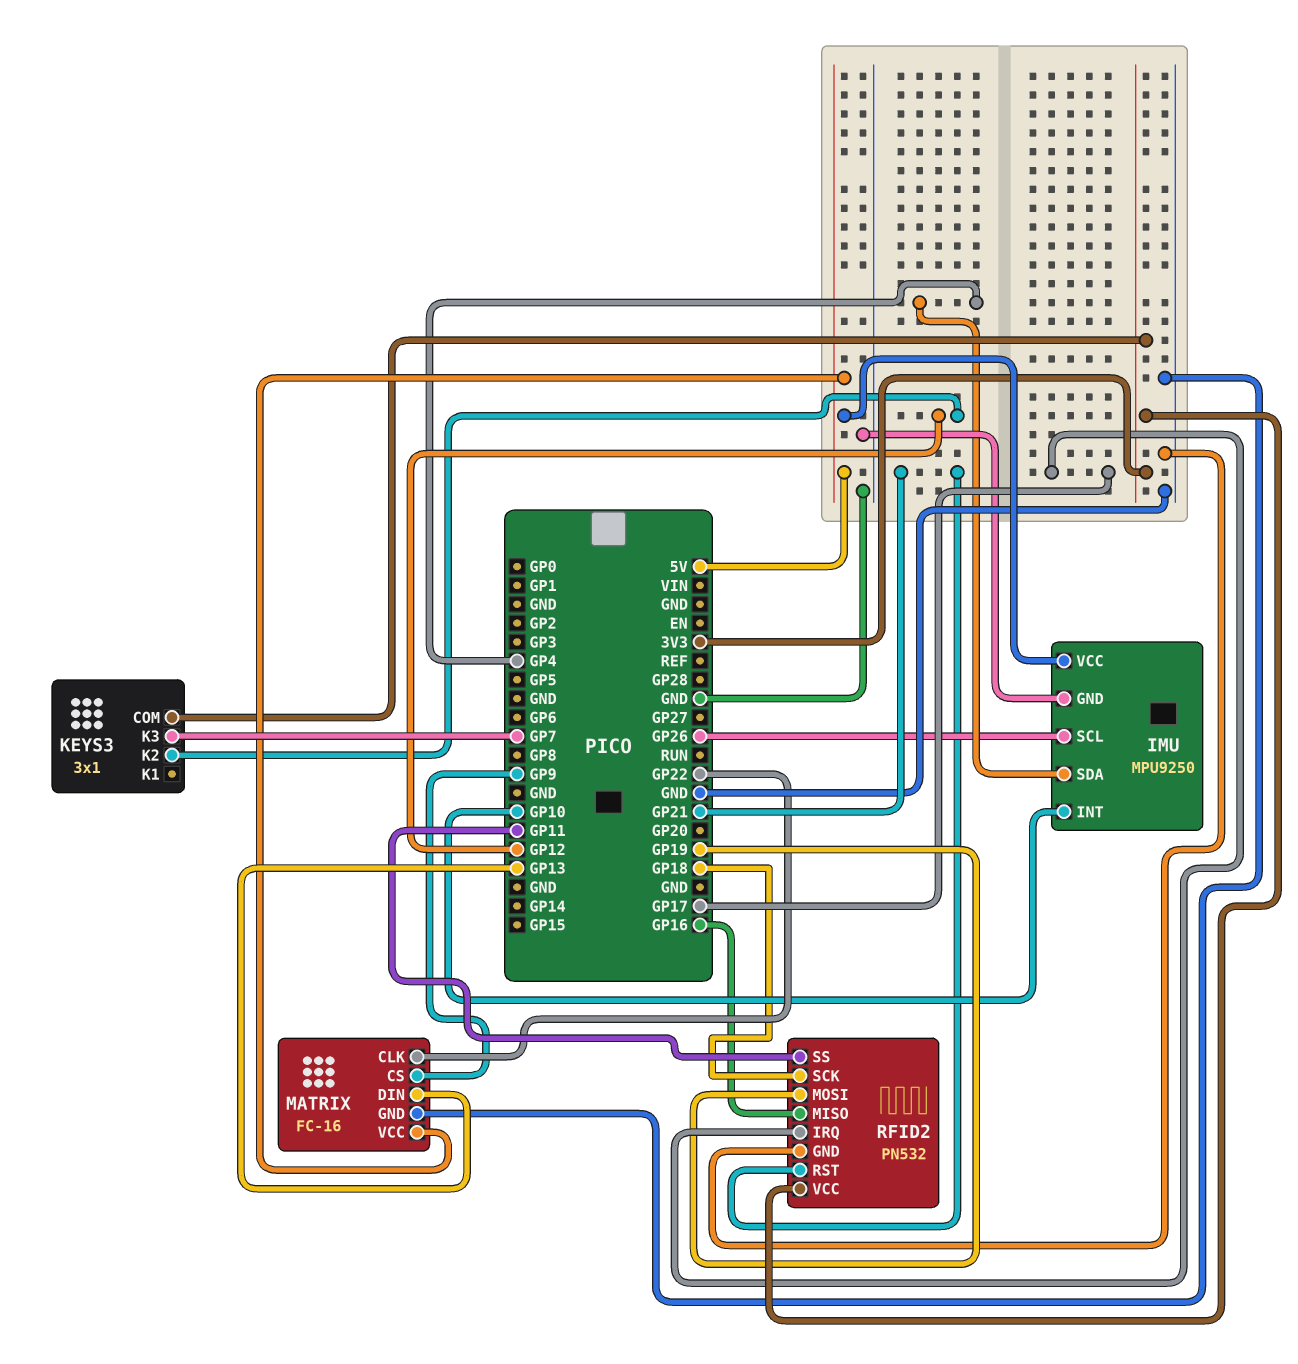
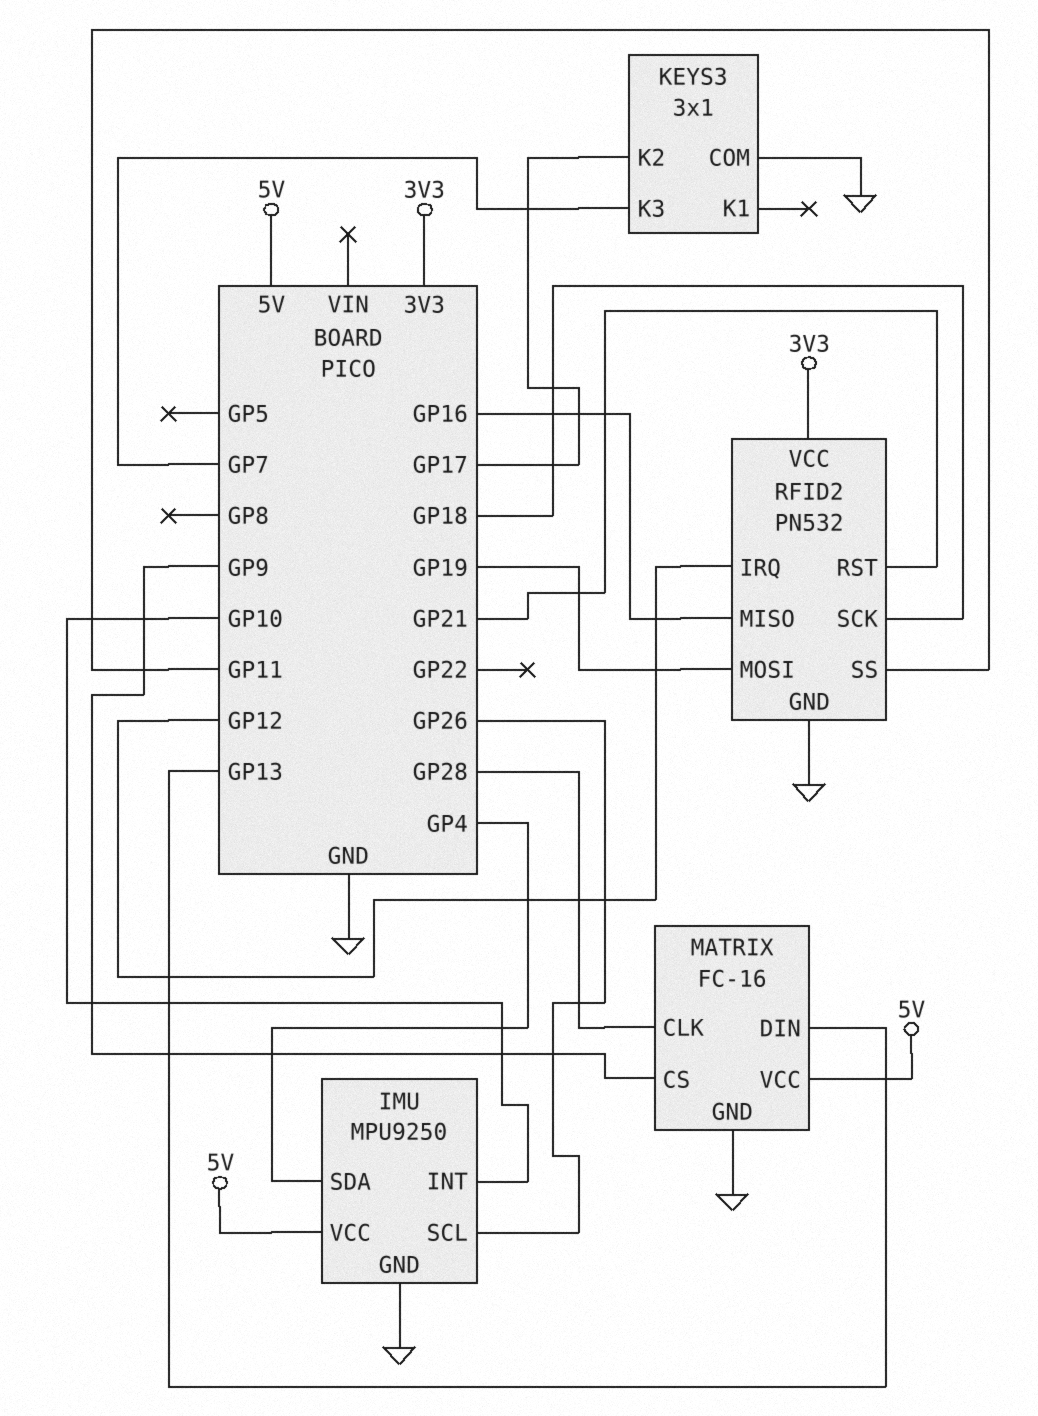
KEYS3 pin COM: 3V3 -> GND
KEYS3 pin K2: GP12 -> GP17
MATRIX pin CLK: GP22 -> GP28
RFID2 pin IRQ: GP17 -> GP12

